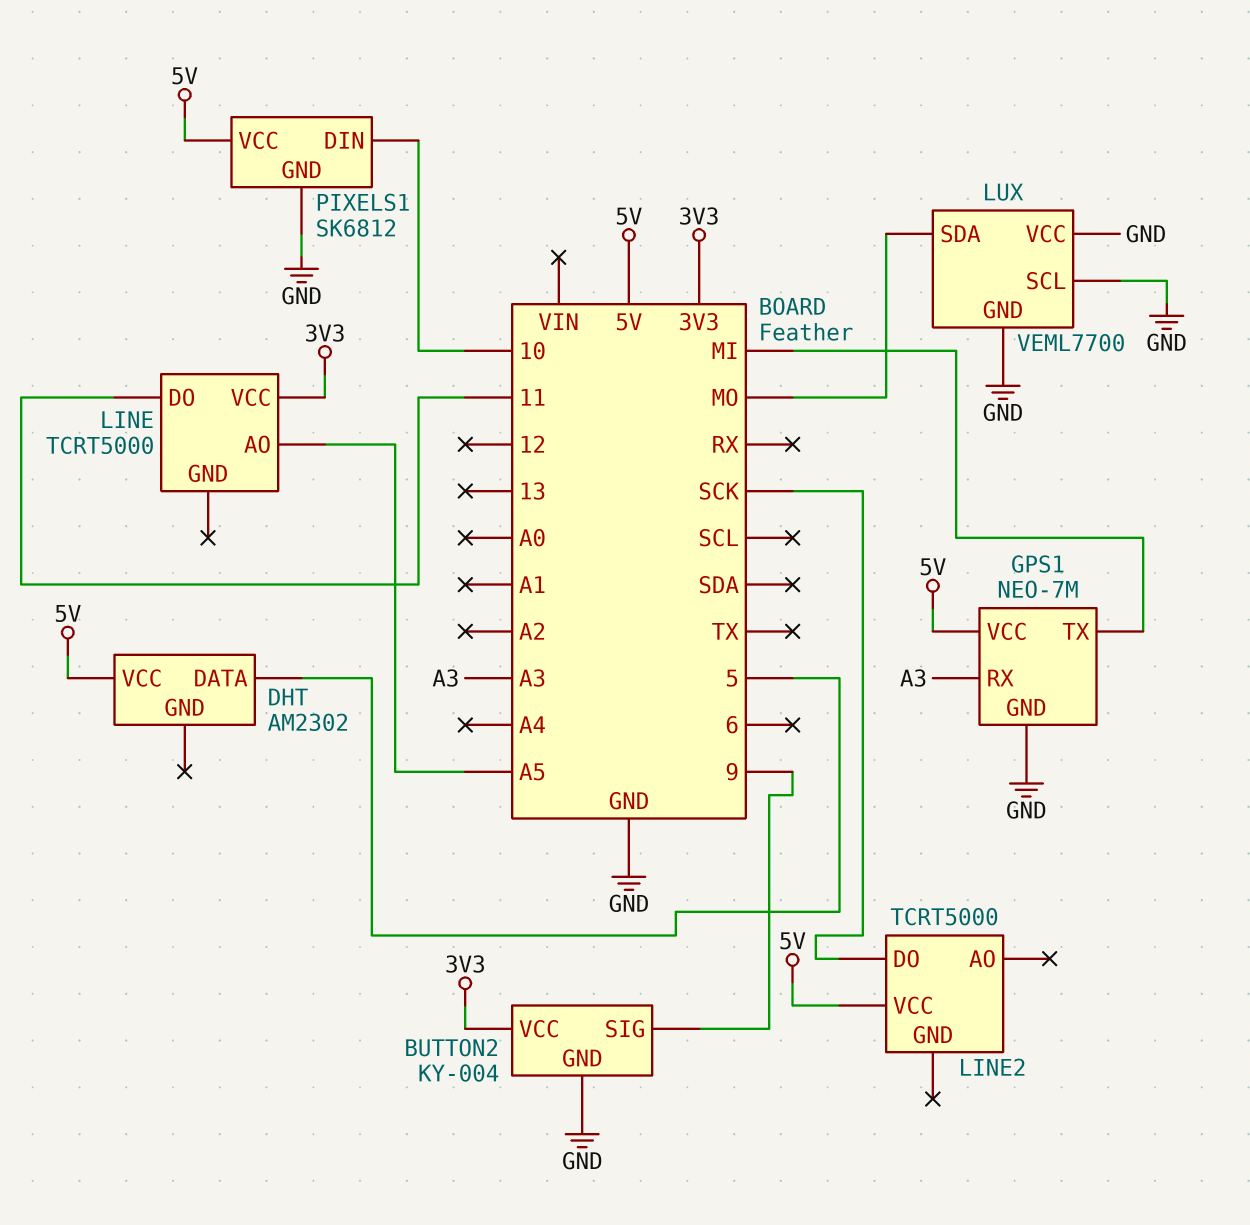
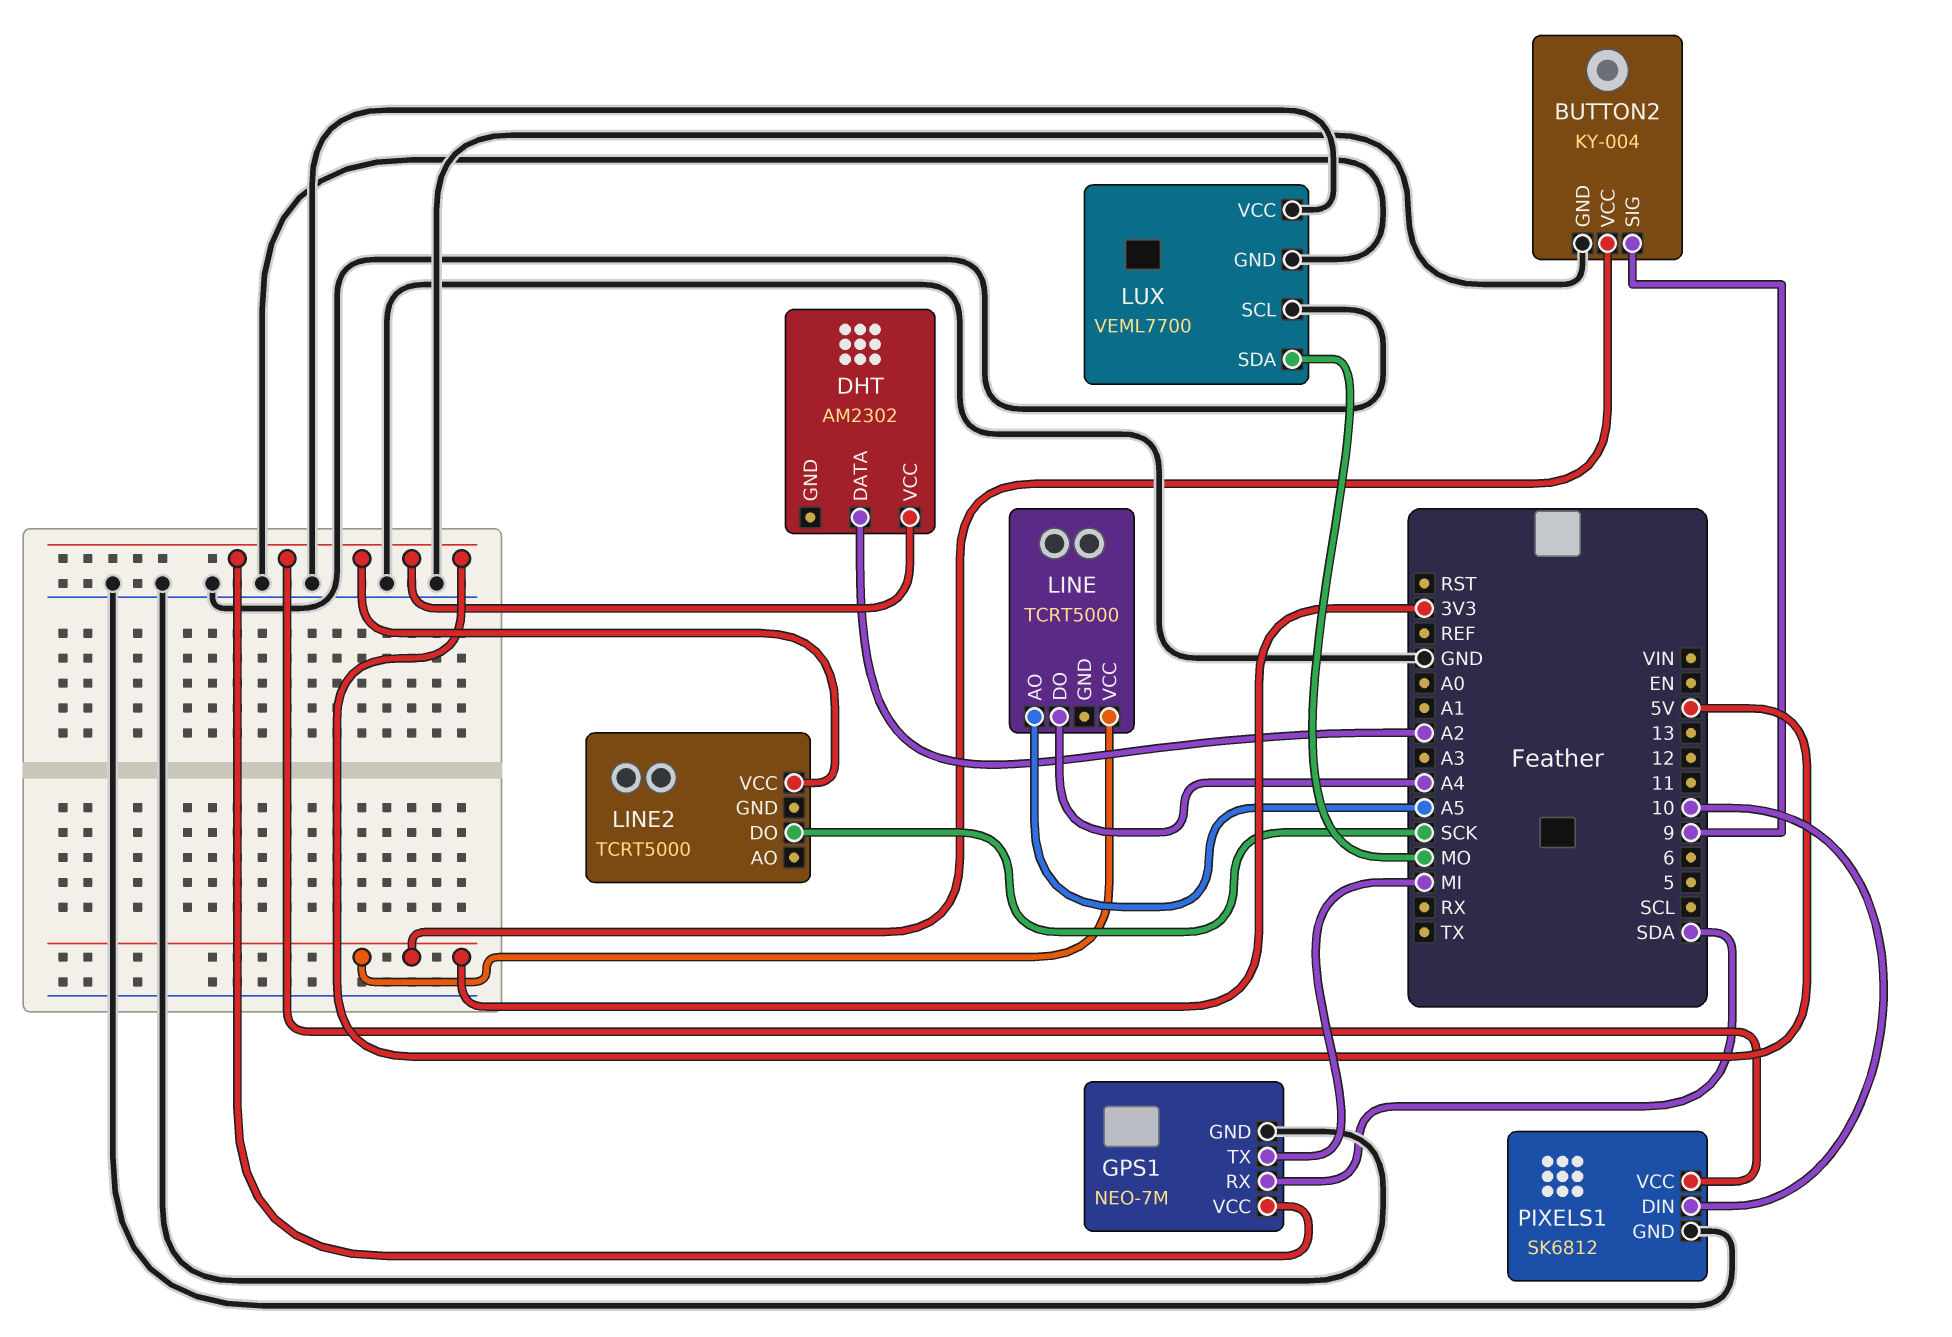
DHT pin DATA: 5 -> A2
GPS1 pin RX: A3 -> SDA
LINE pin DO: 11 -> A4

